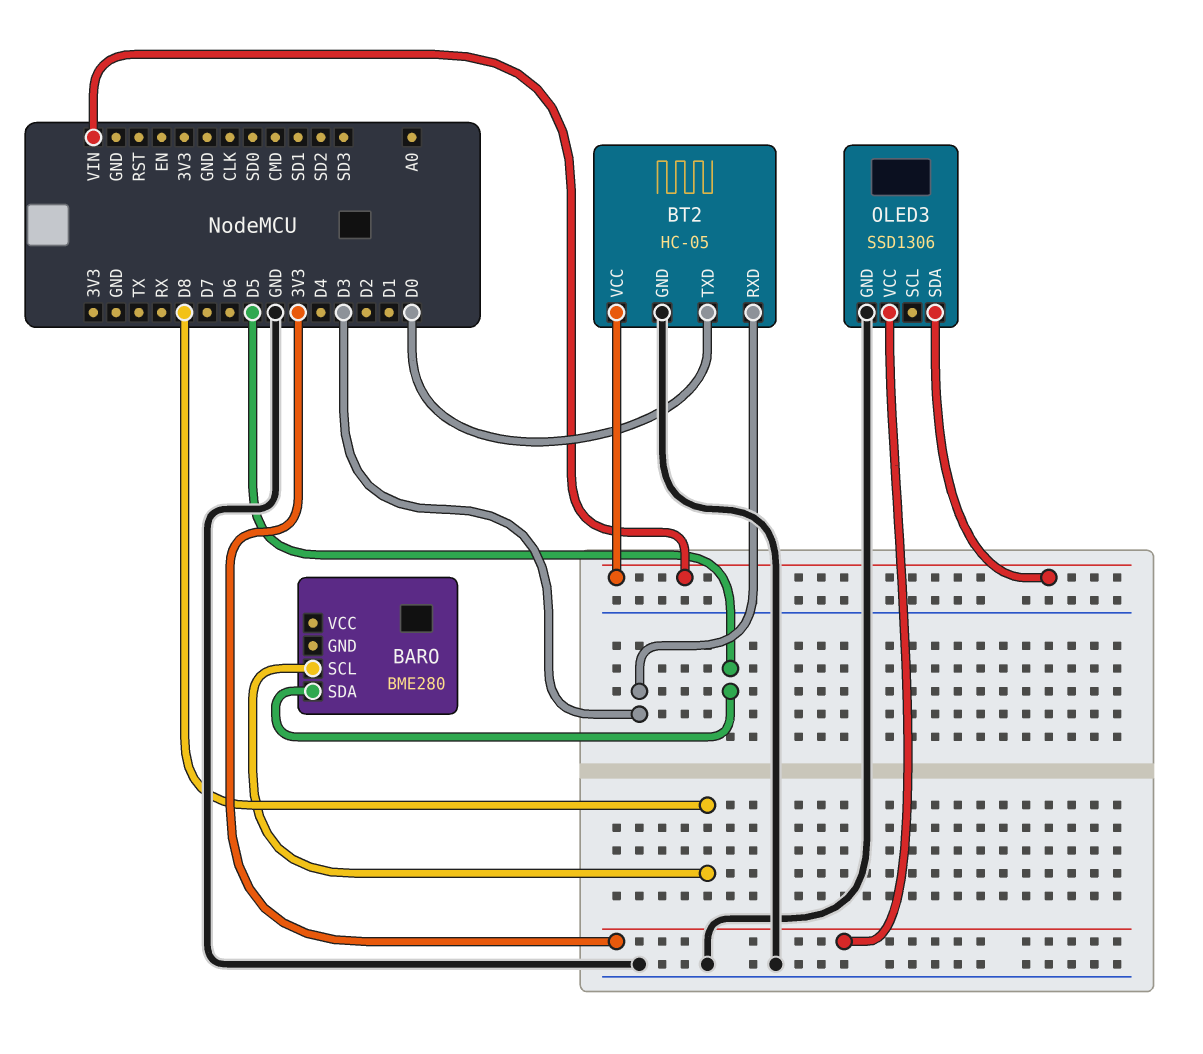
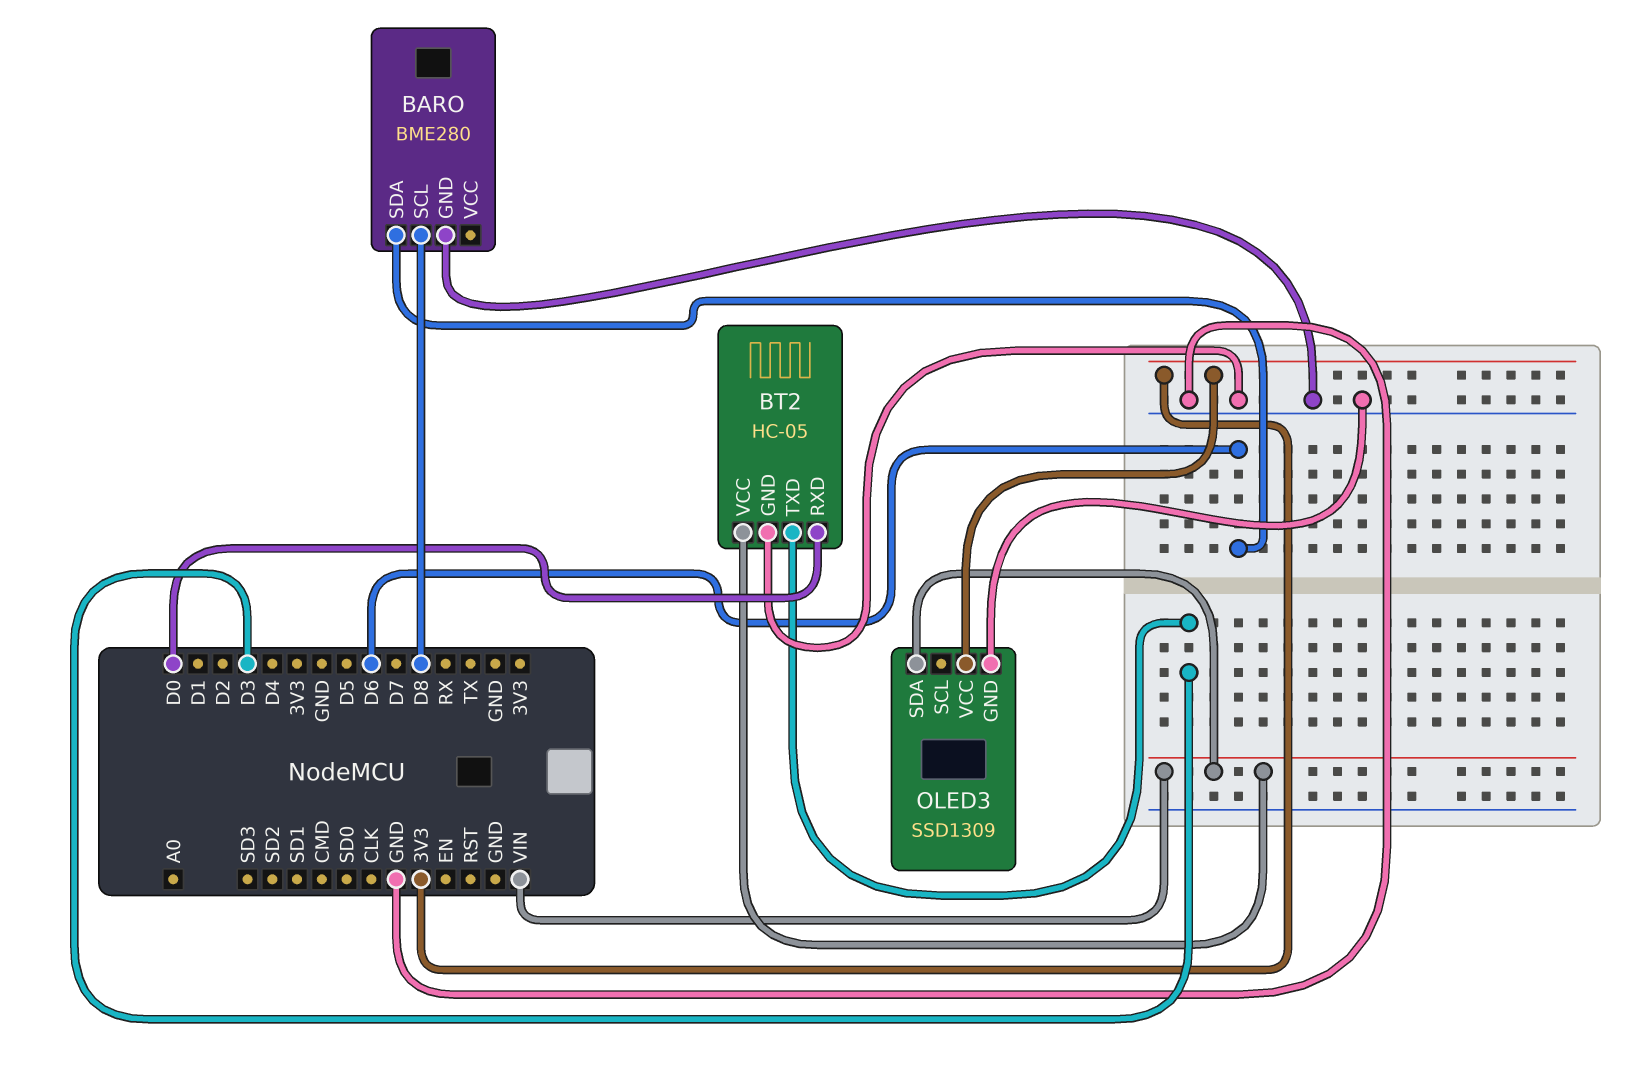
BARO pin GND: none -> GND
BARO pin SDA: D5 -> D6
BT2 pin RXD: D3 -> D0
BT2 pin TXD: D0 -> D3
OLED3: SSD1306 -> SSD1309

